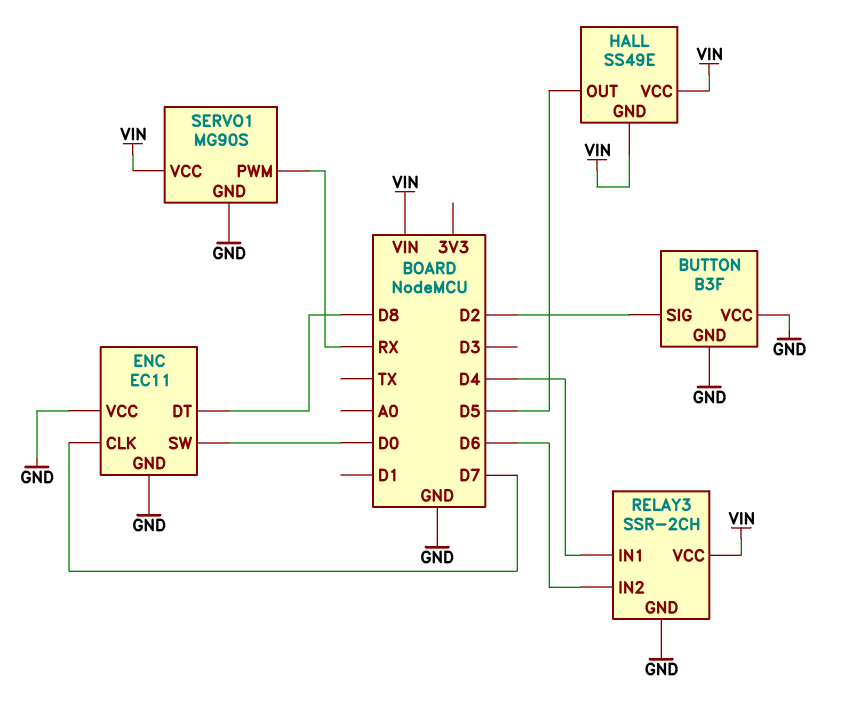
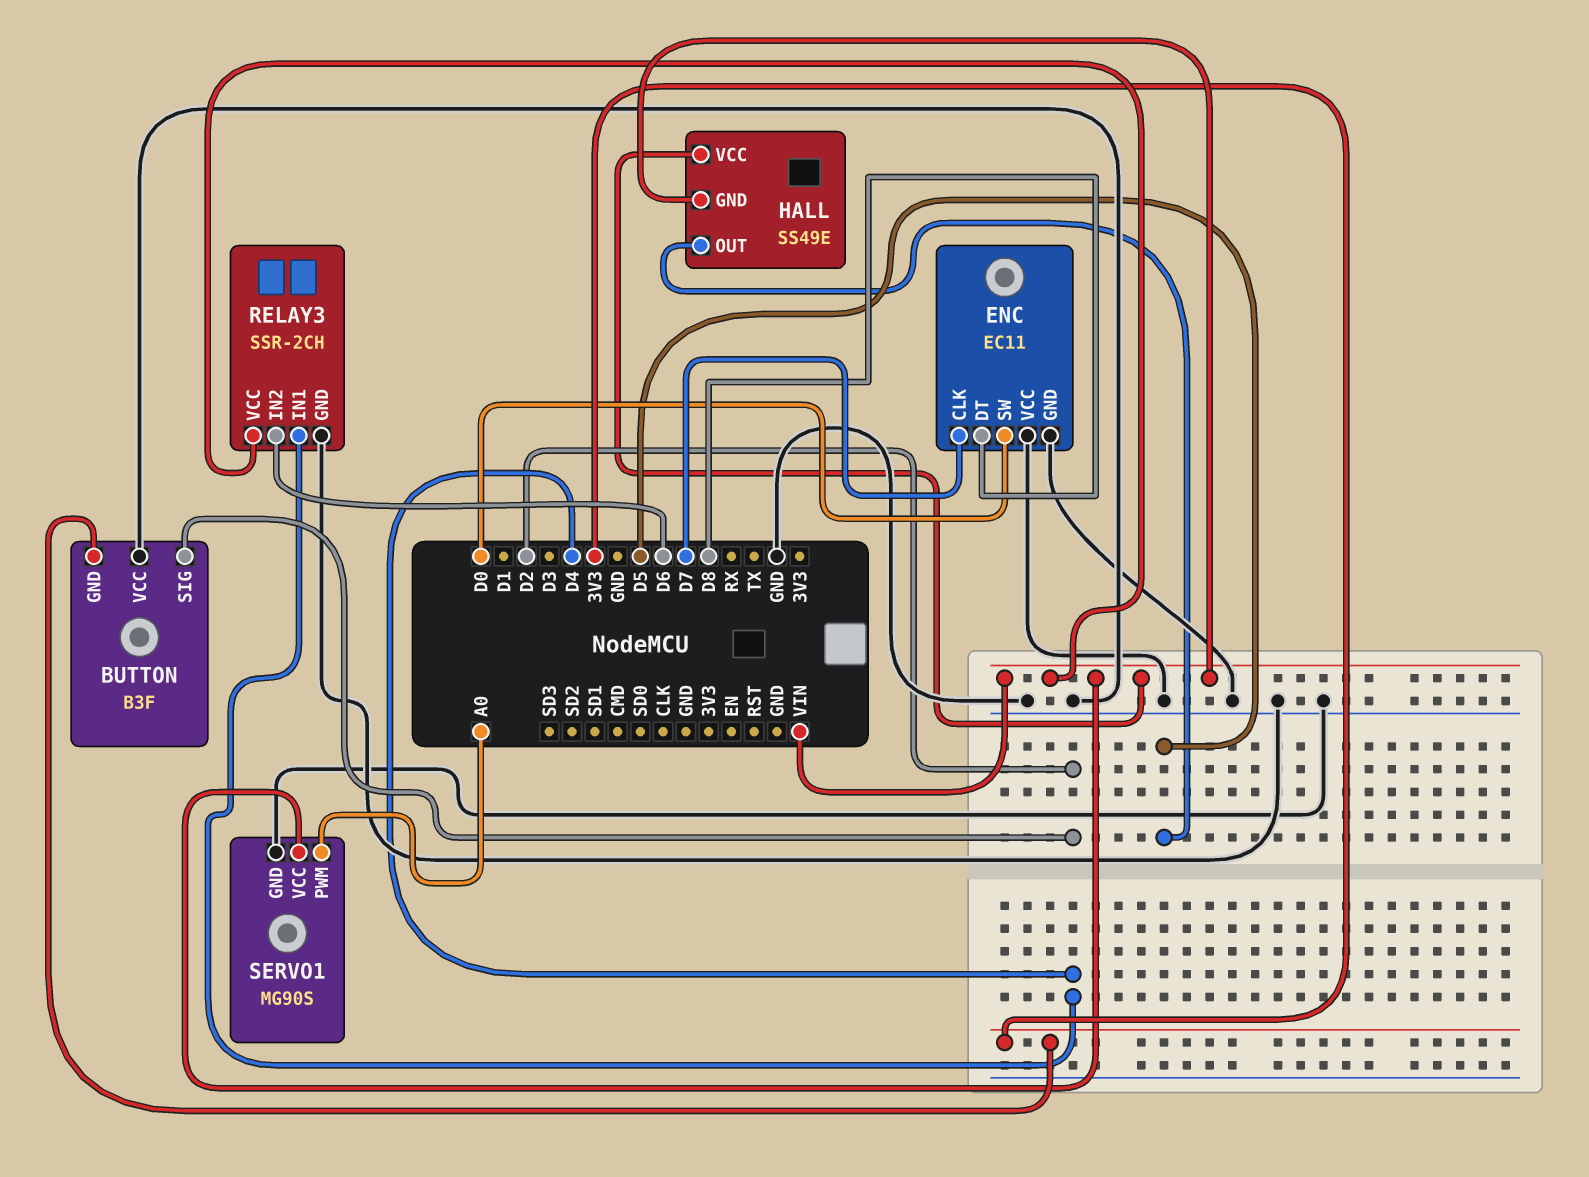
BUTTON pin GND: GND -> 3V3
SERVO1 pin PWM: RX -> A0

